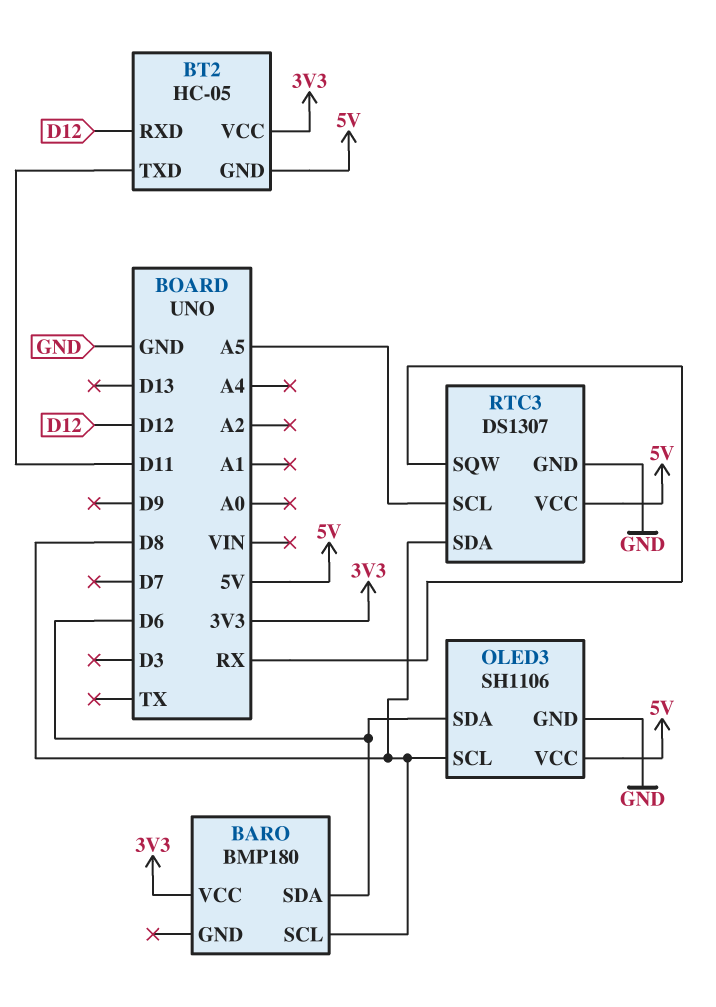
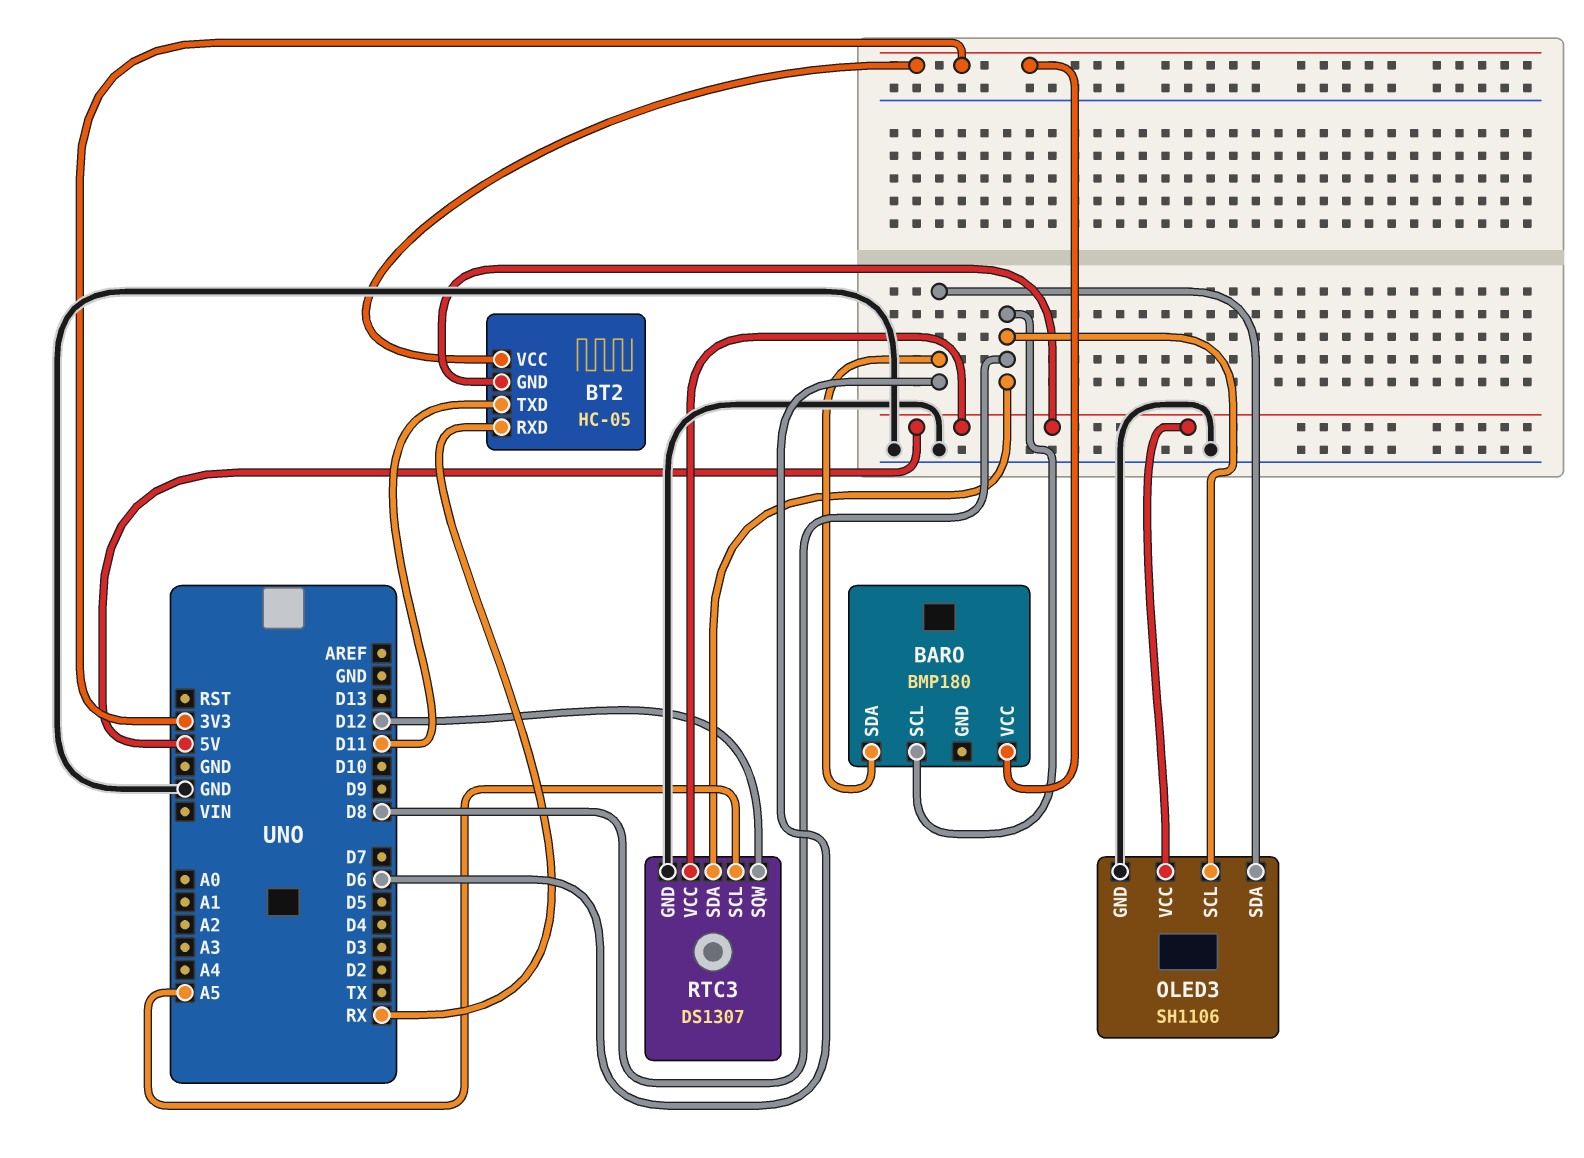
BT2 pin RXD: D12 -> RX
RTC3 pin SQW: RX -> D12

